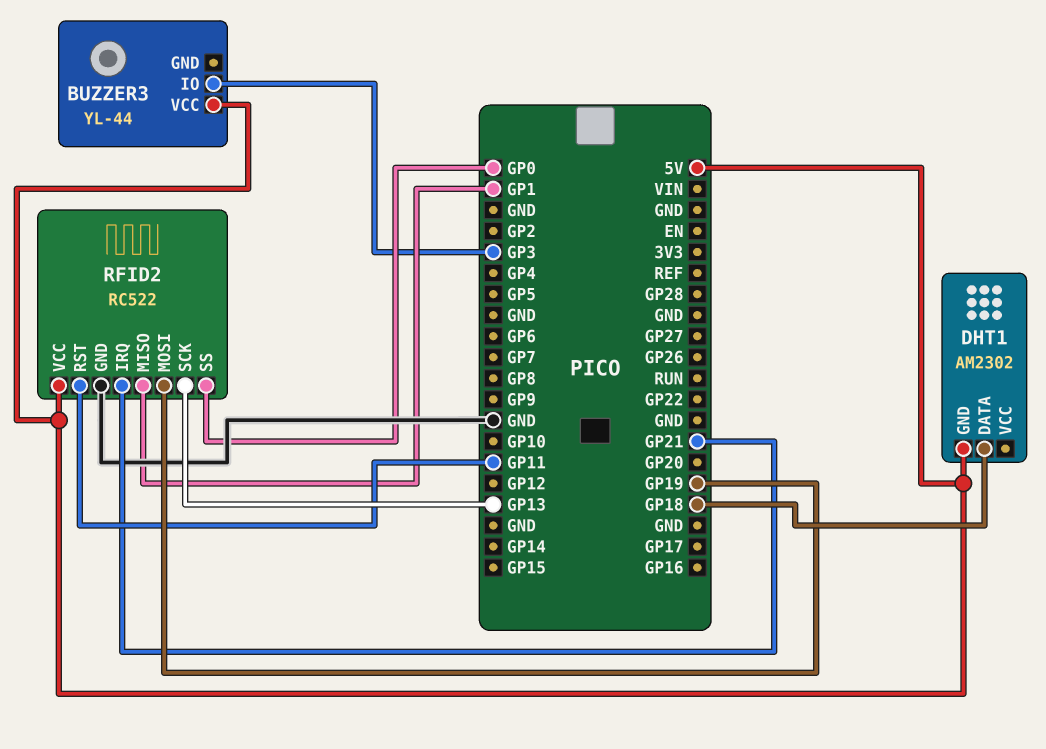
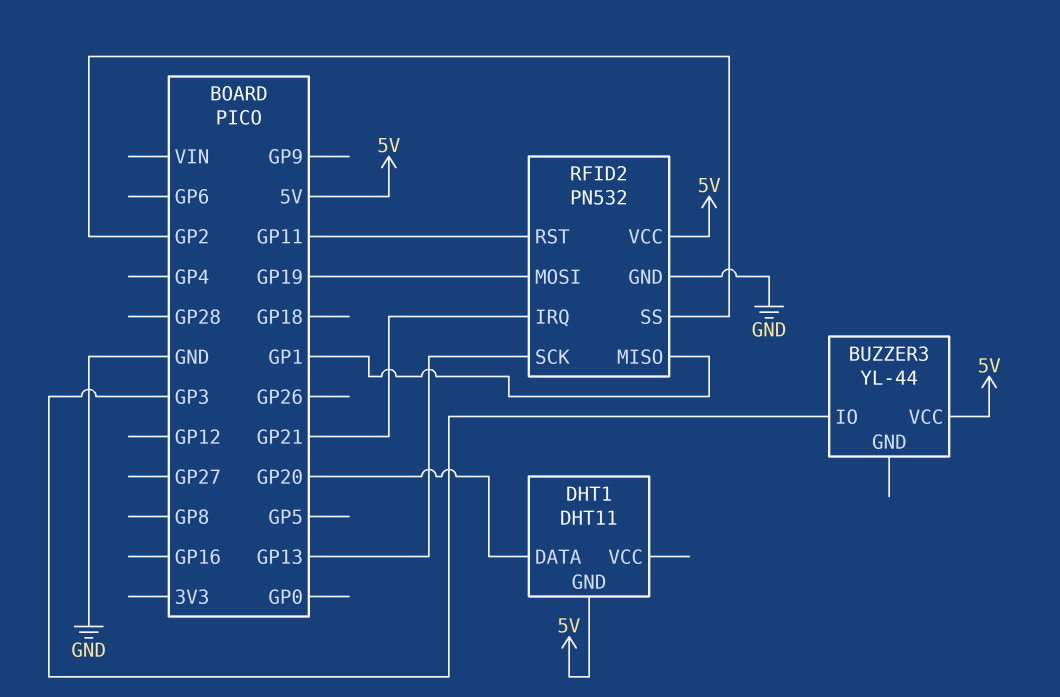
DHT1: AM2302 -> DHT11
DHT1 pin DATA: GP18 -> GP20
RFID2: RC522 -> PN532
RFID2 pin SS: GP0 -> GP2

